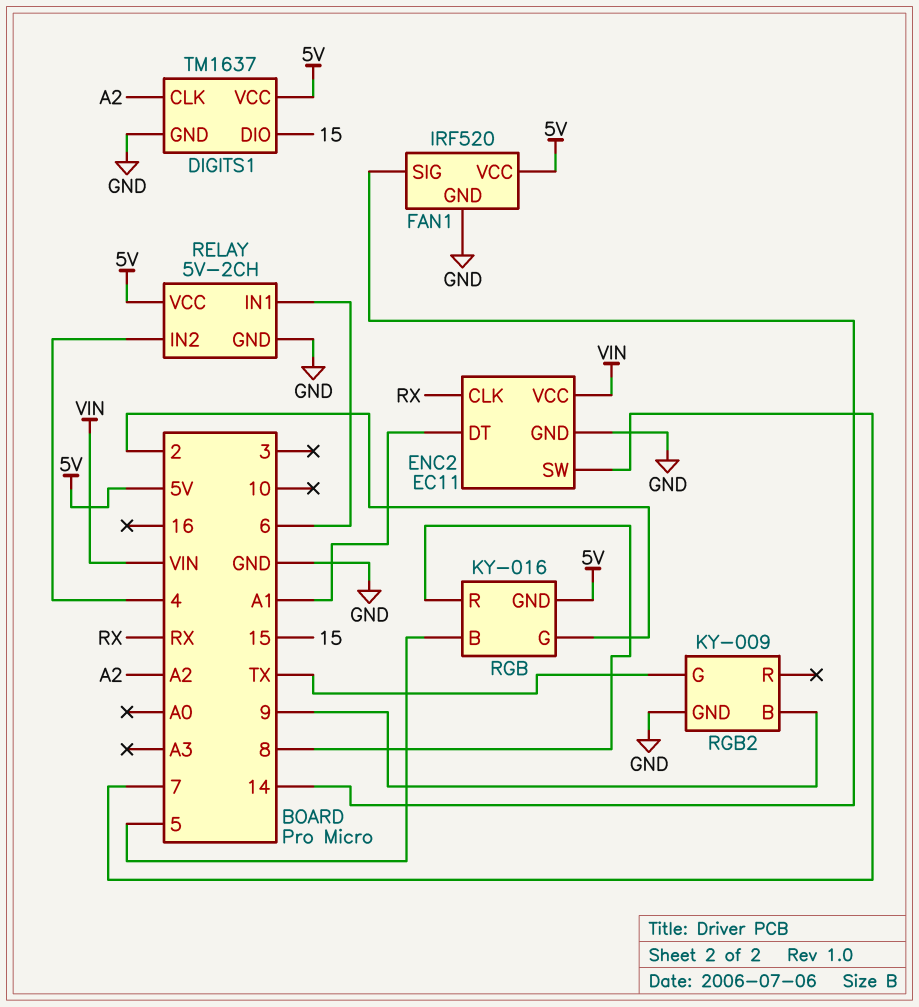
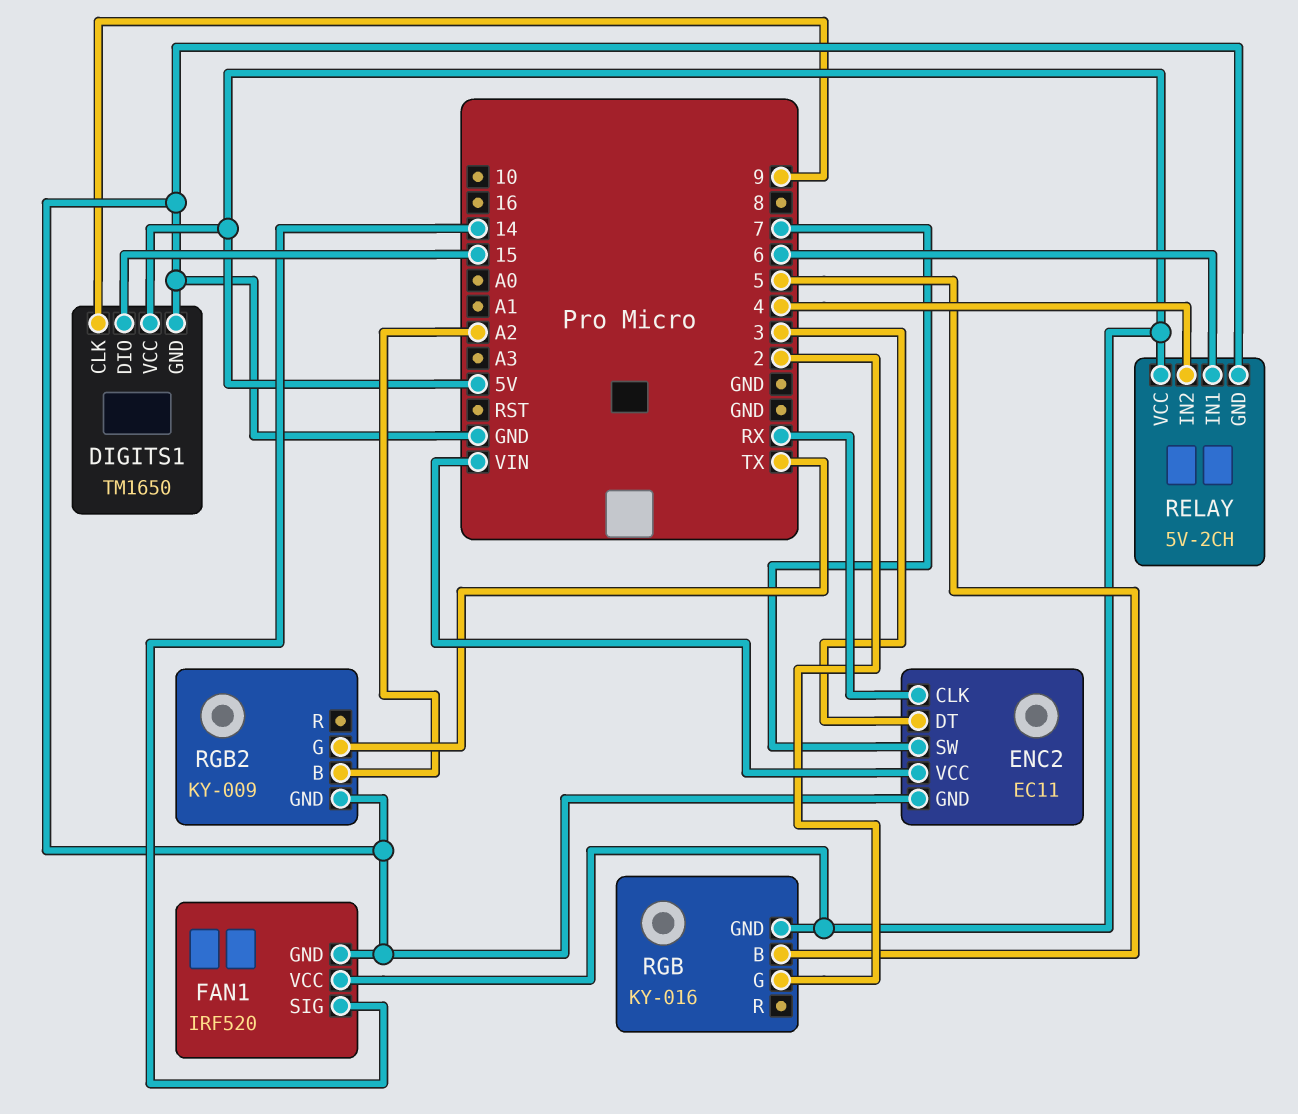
DIGITS1: TM1637 -> TM1650
DIGITS1 pin CLK: A2 -> 9
ENC2 pin DT: A1 -> 3
RGB pin R: 8 -> none
RGB2 pin B: 9 -> A2

